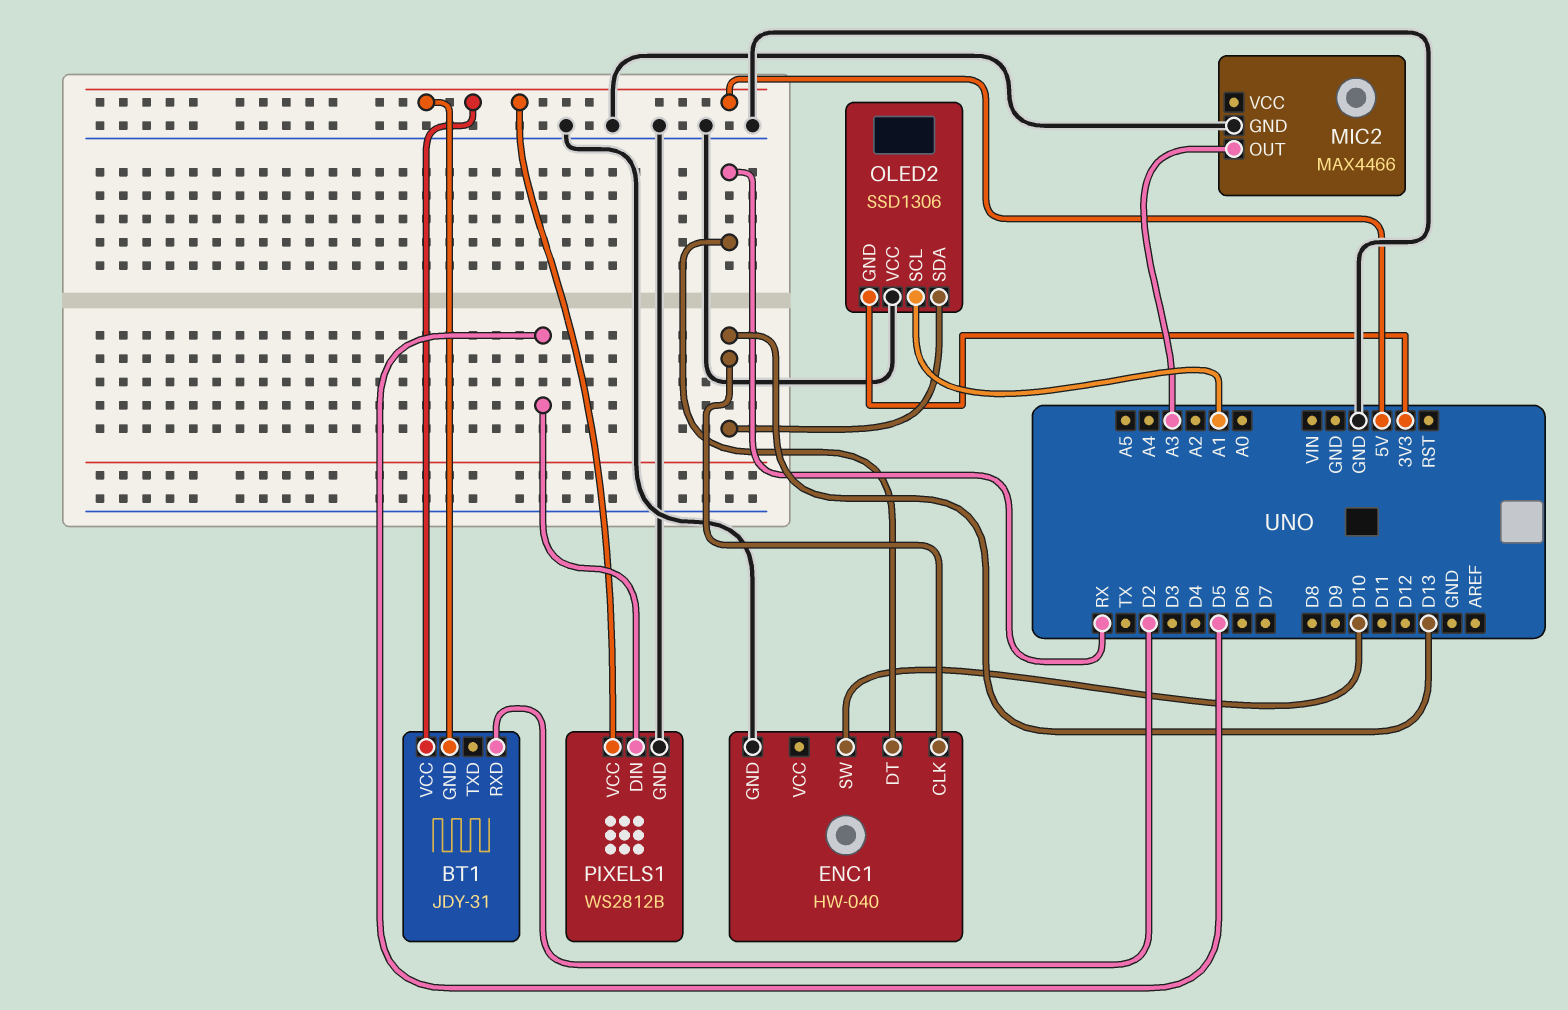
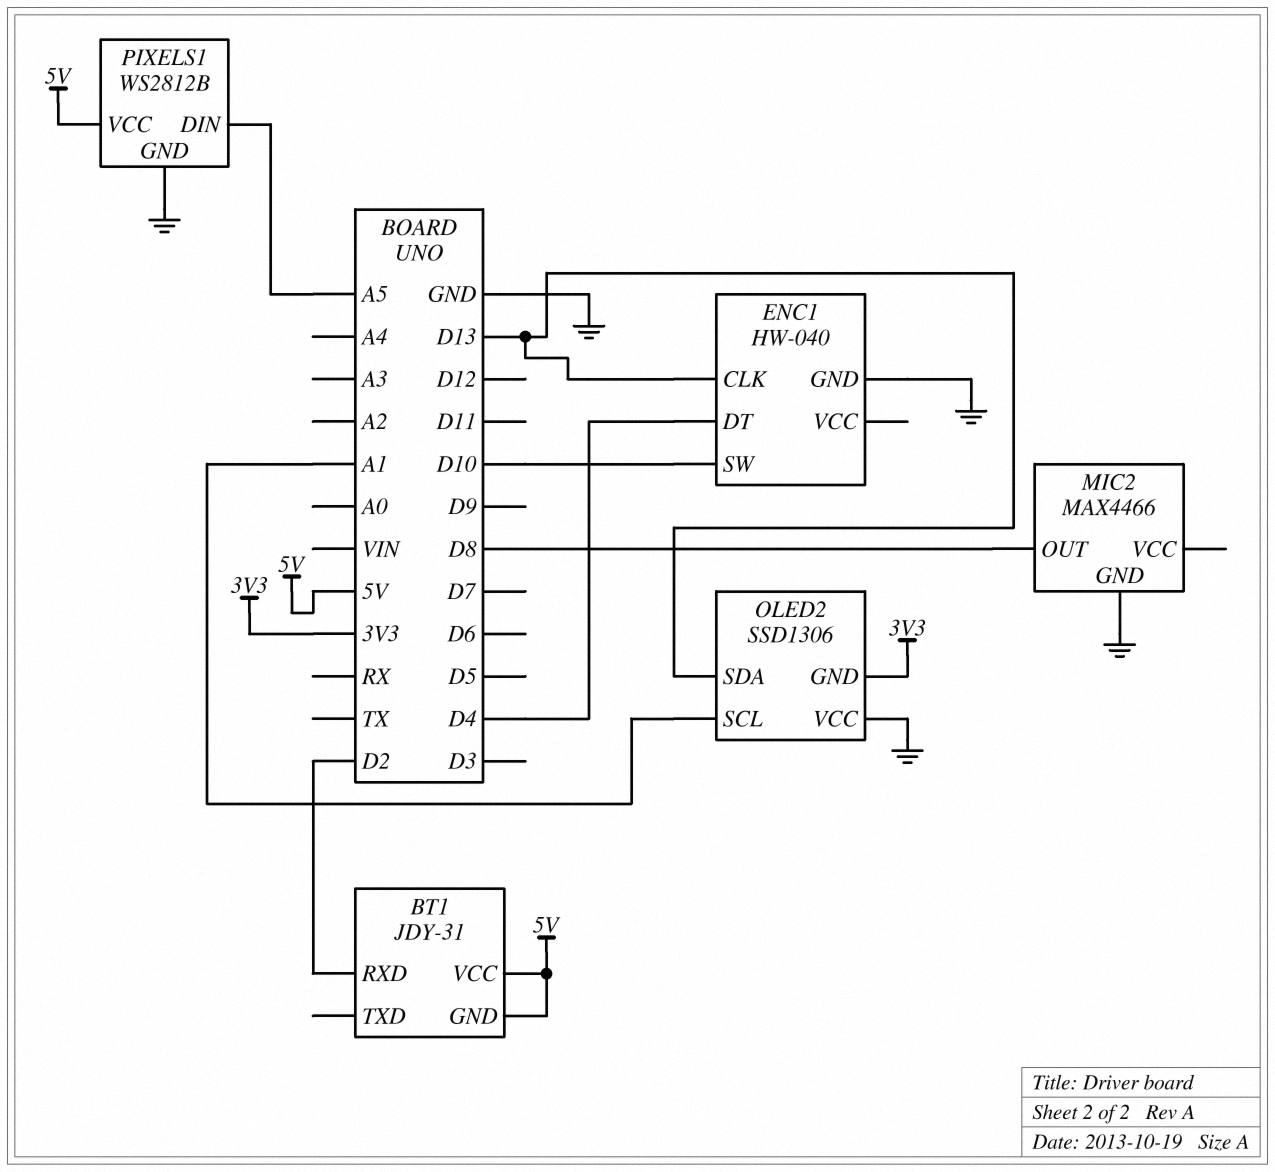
ENC1 pin DT: RX -> D4
MIC2 pin OUT: A3 -> D8
PIXELS1 pin DIN: D5 -> A5

